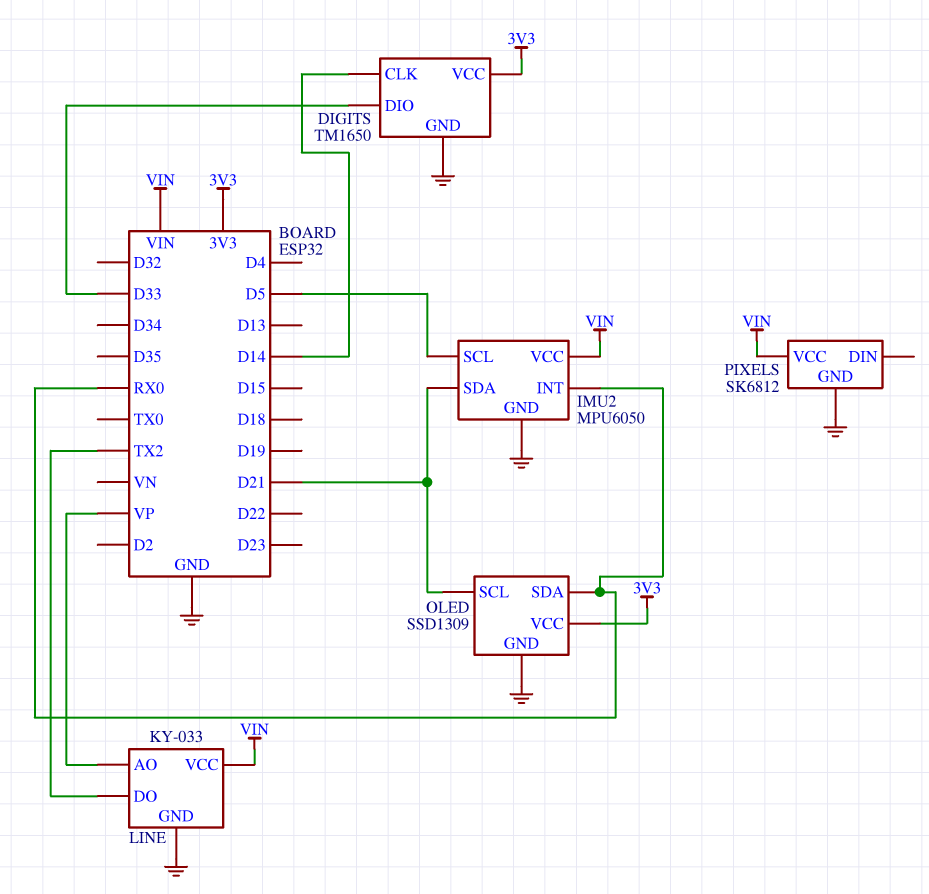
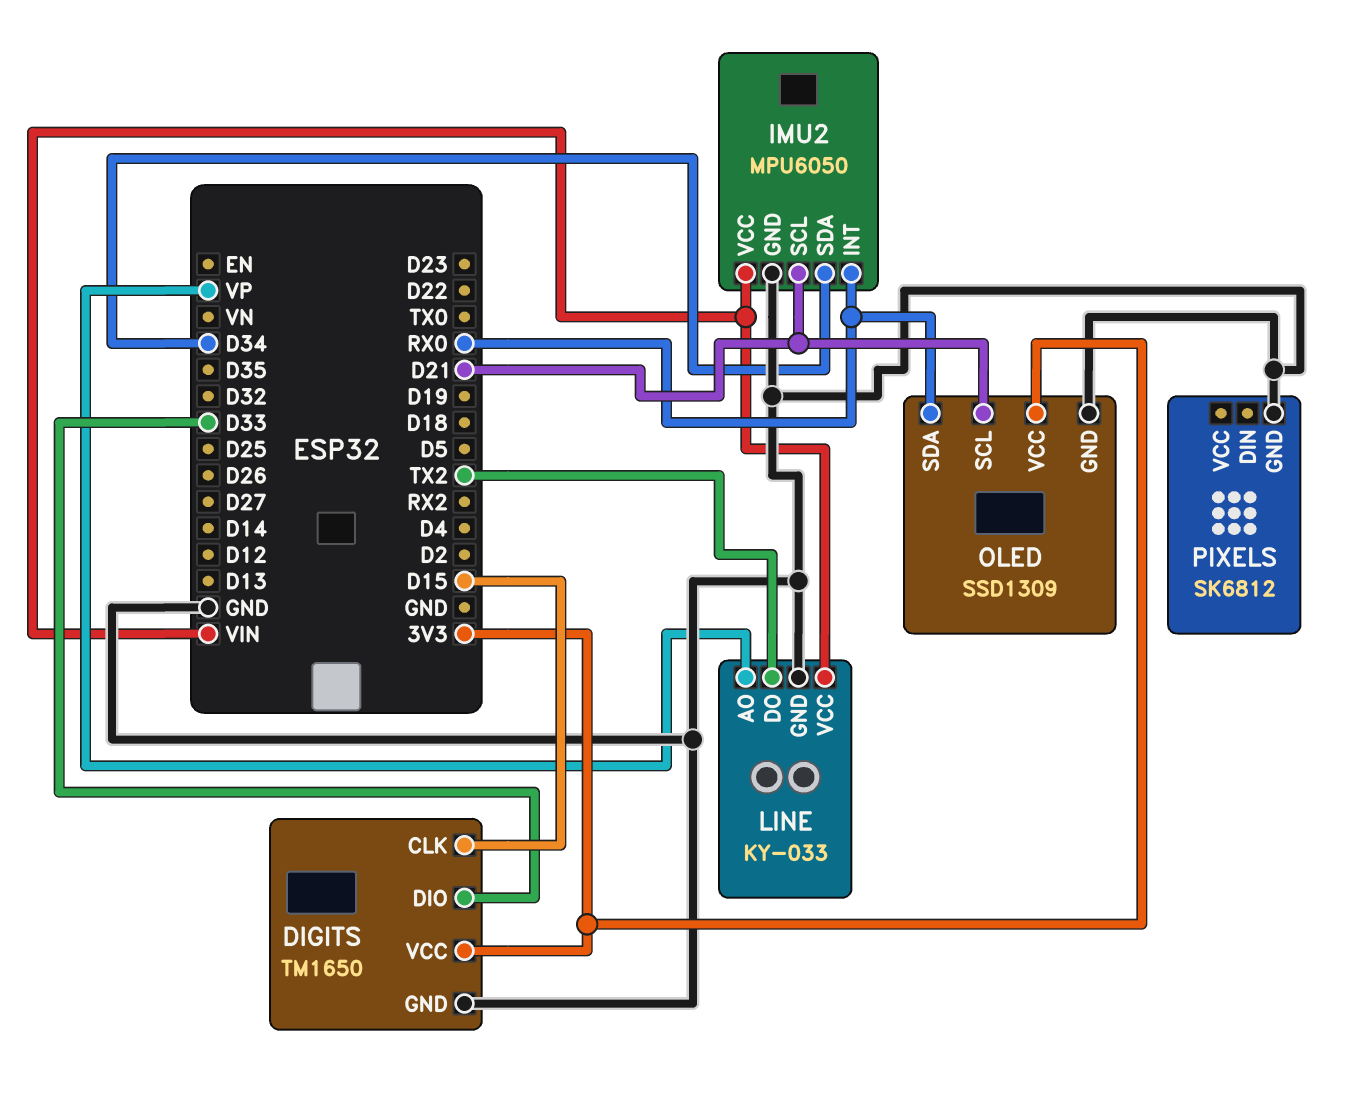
DIGITS pin CLK: D14 -> D15
IMU2 pin SCL: D5 -> D21
IMU2 pin SDA: D21 -> D34
PIXELS pin VCC: VIN -> none

